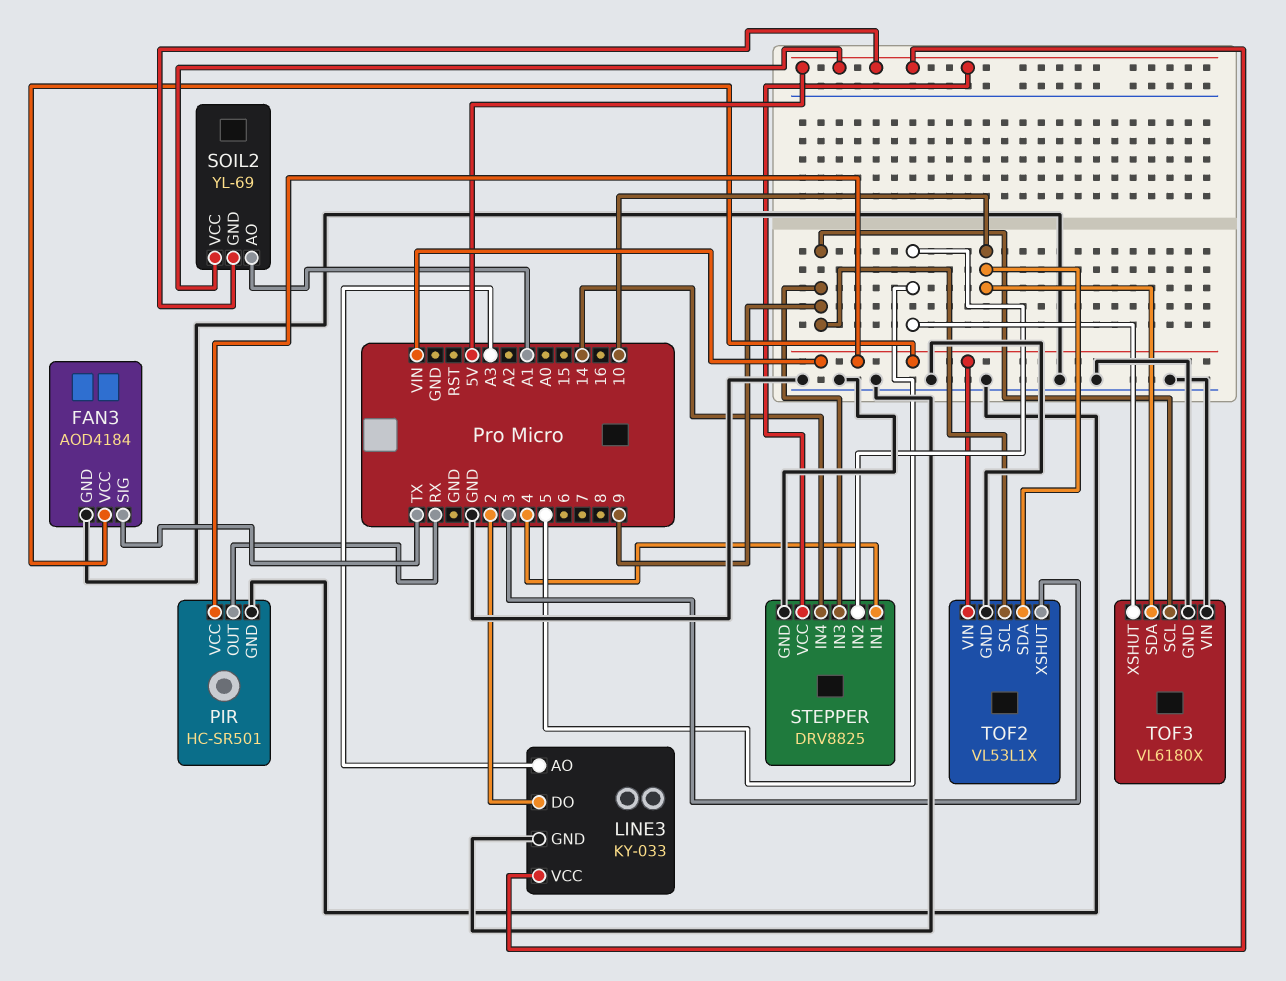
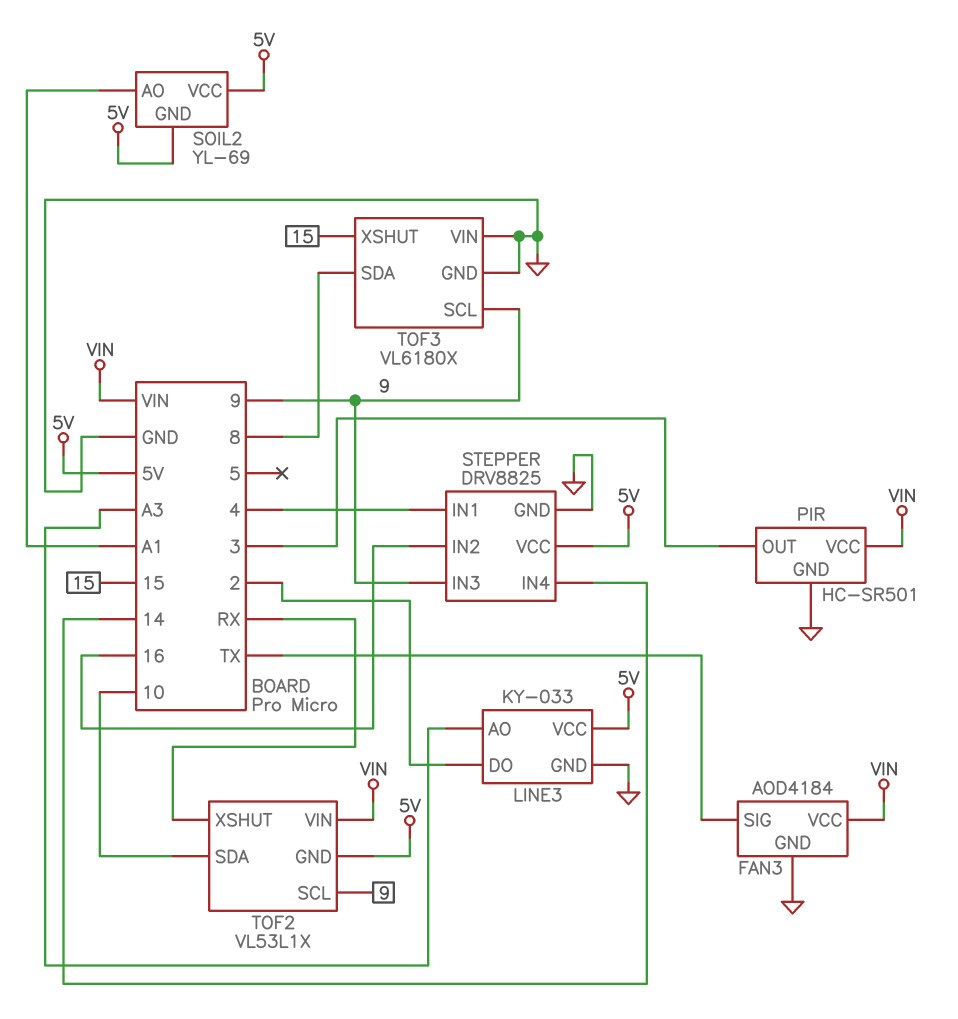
PIR pin OUT: RX -> 3
STEPPER pin IN2: 5 -> 16
TOF2 pin GND: GND -> 5V
TOF2 pin XSHUT: 3 -> RX
TOF3 pin SDA: 10 -> 8
TOF3 pin XSHUT: 5 -> 15

